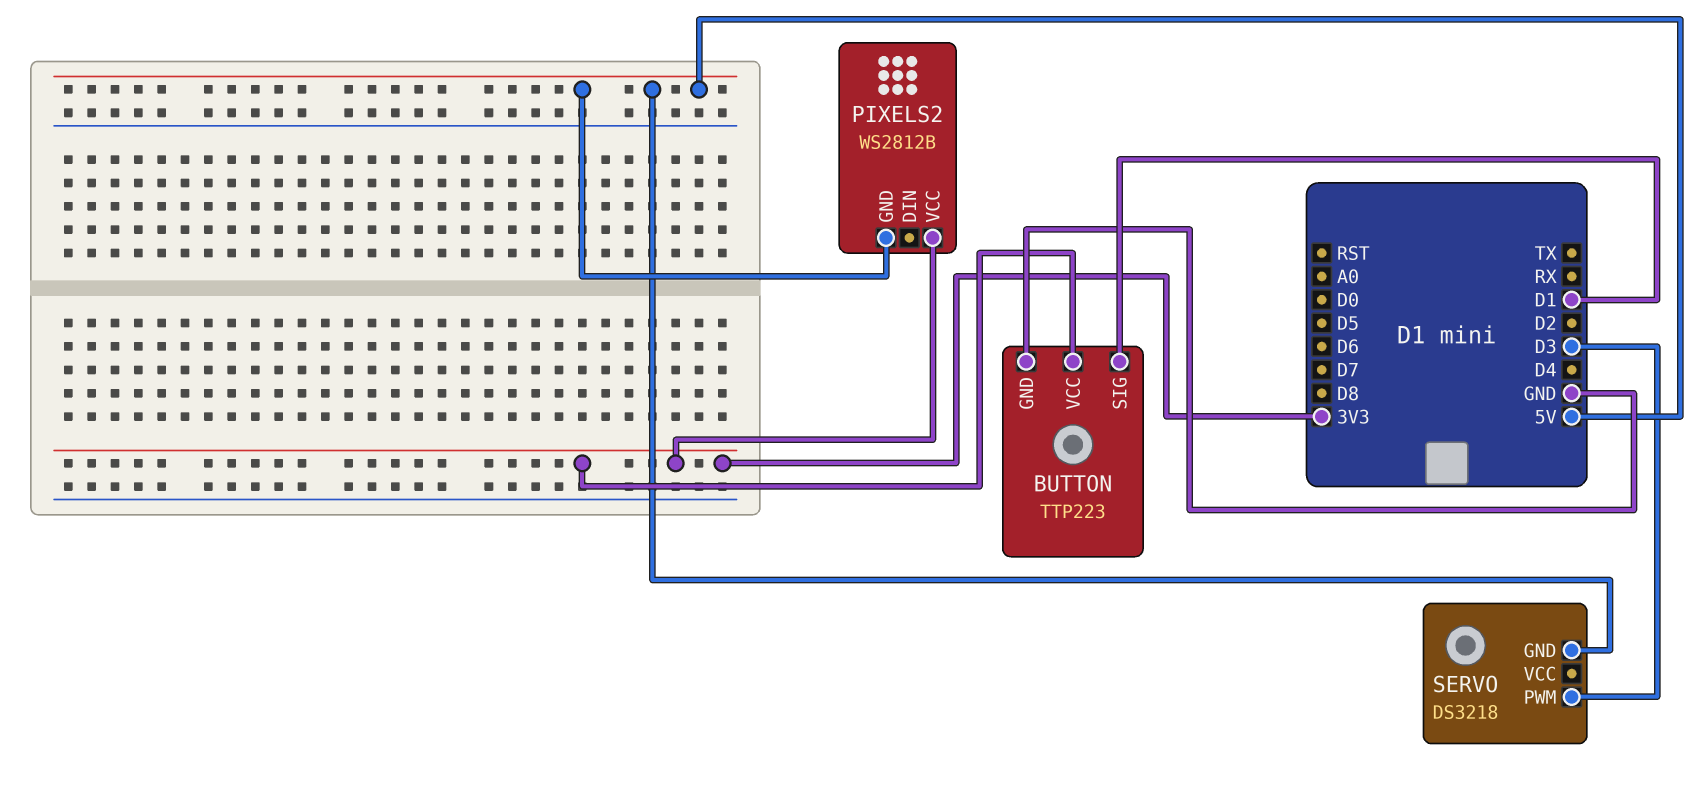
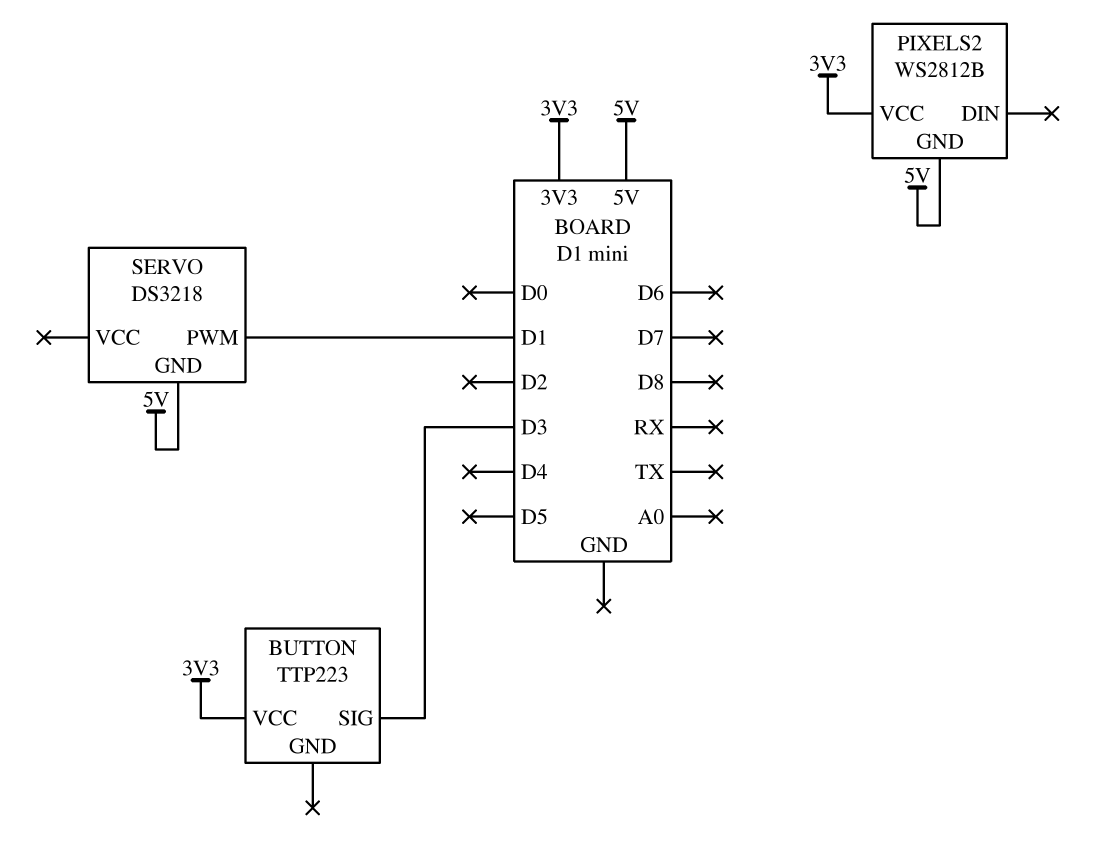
BUTTON pin GND: GND -> none
BUTTON pin SIG: D1 -> D3
SERVO pin PWM: D3 -> D1

